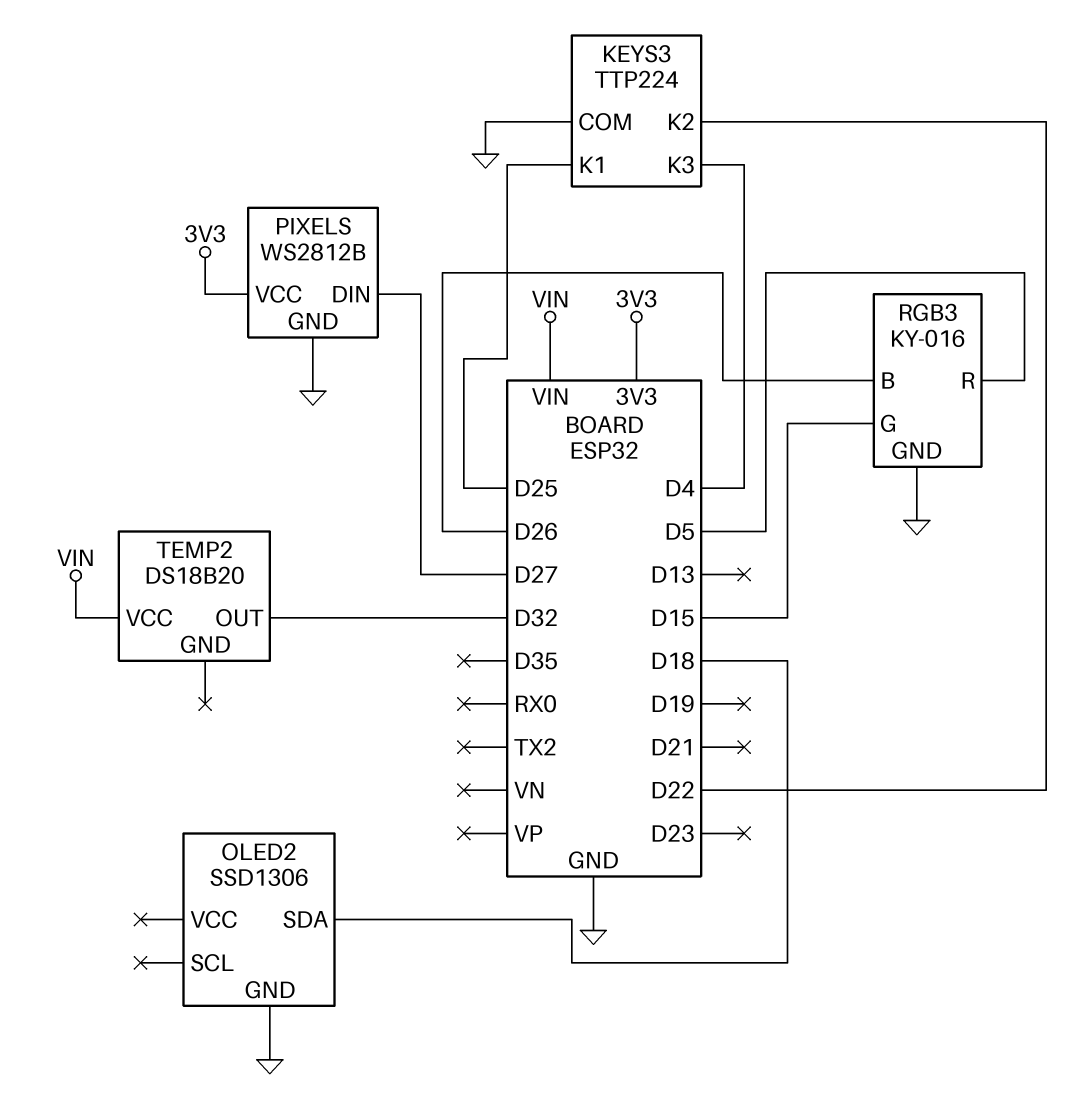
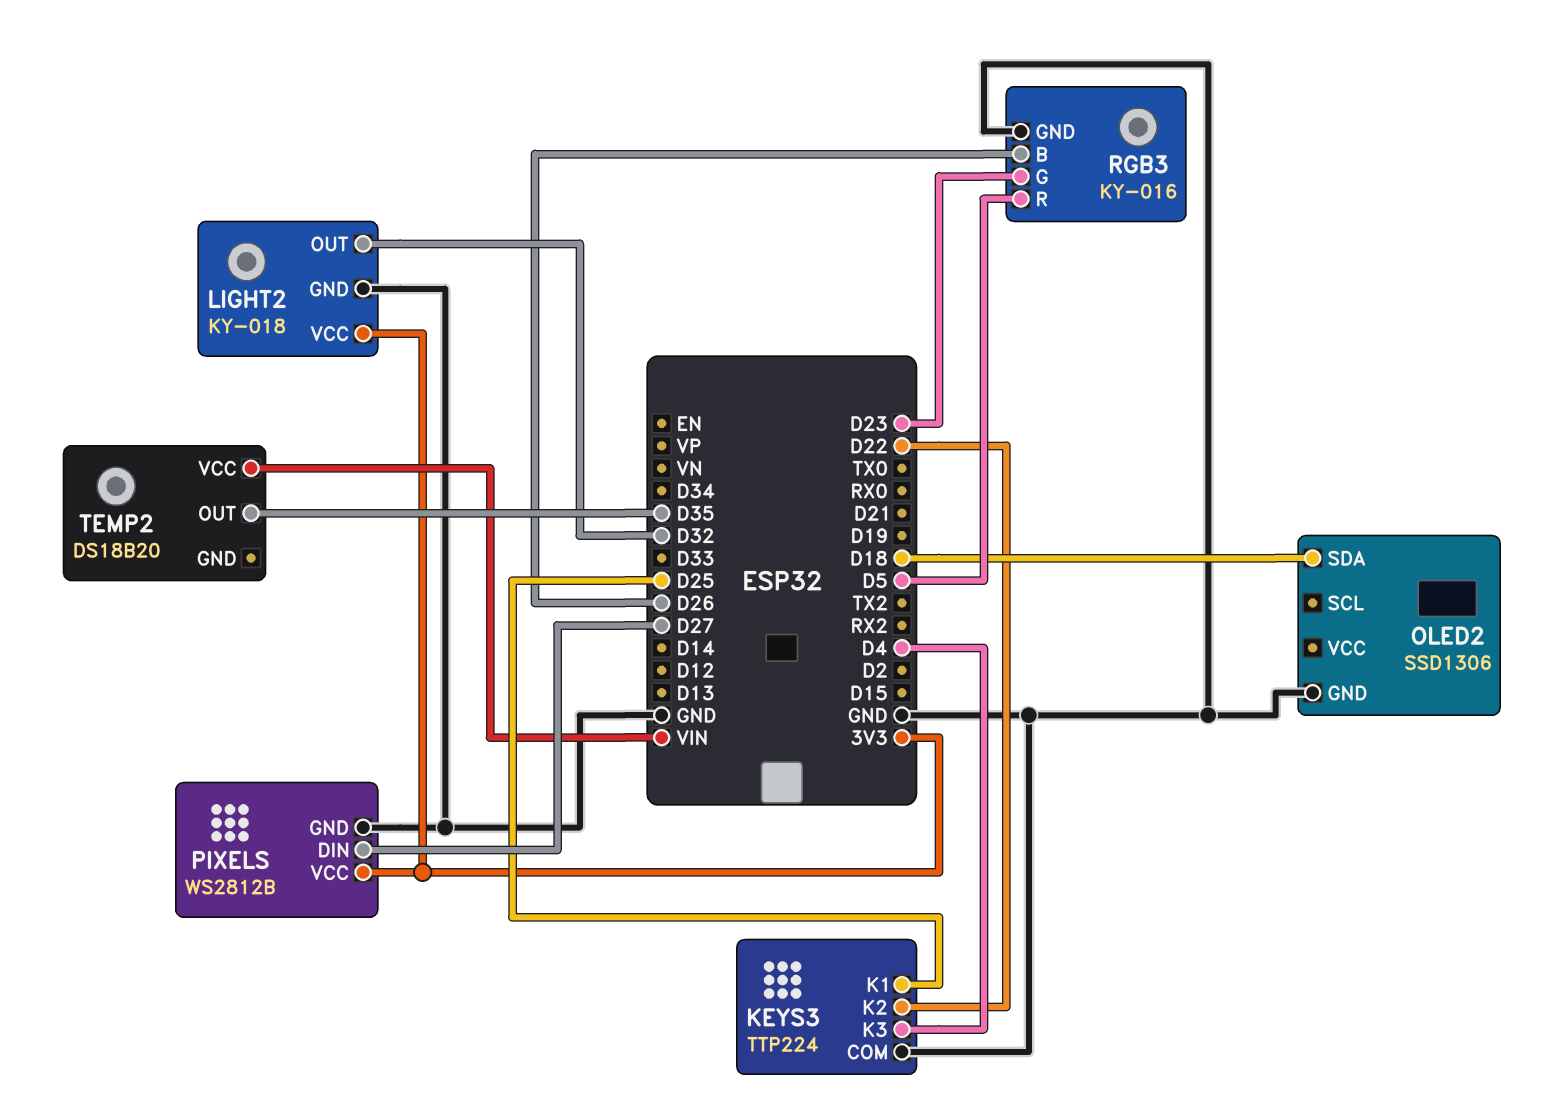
LIGHT2: none -> KY-018
LIGHT2 pin GND: none -> GND
LIGHT2 pin OUT: none -> D32
LIGHT2 pin VCC: none -> 3V3
RGB3 pin G: D15 -> D23
TEMP2 pin OUT: D32 -> D35

